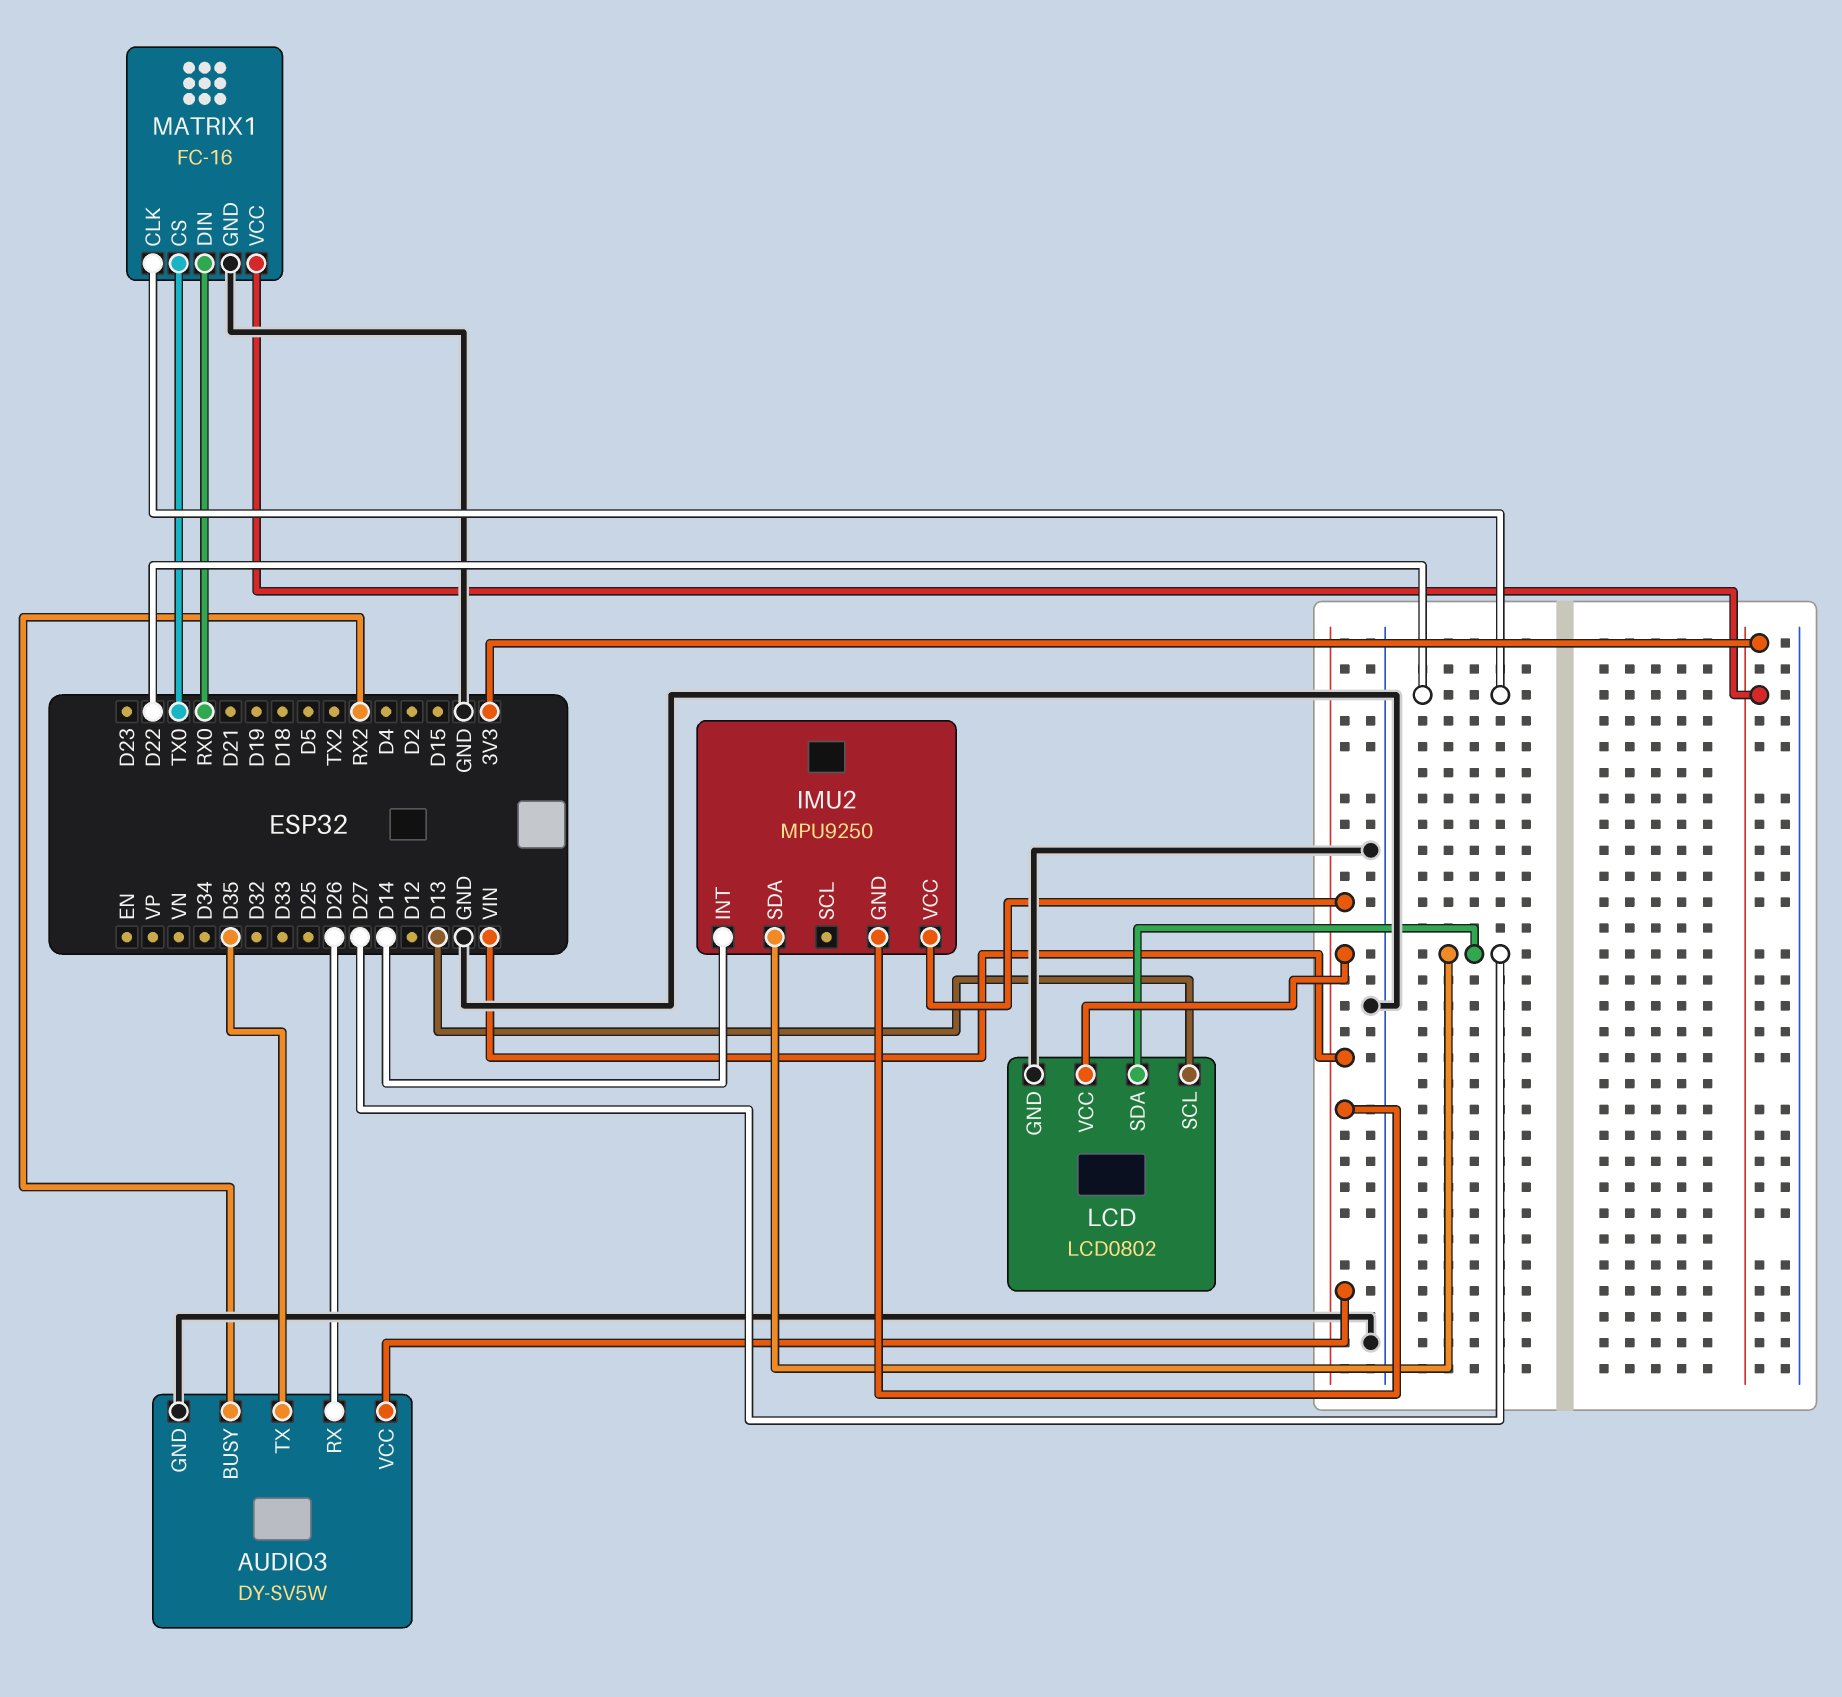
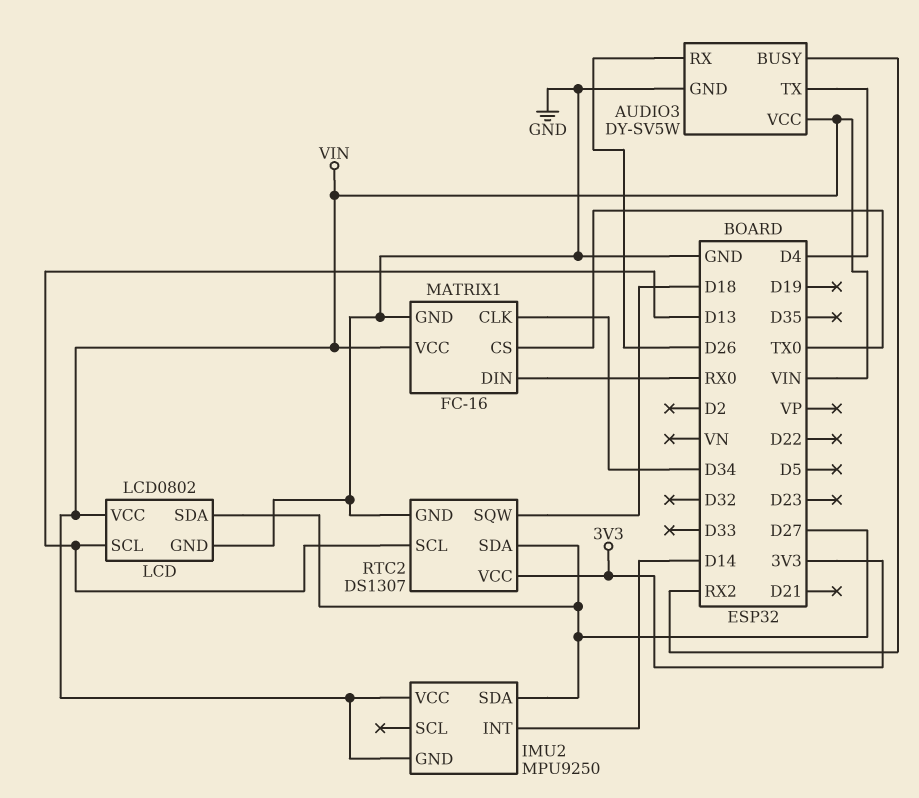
AUDIO3 pin TX: D35 -> D4
MATRIX1 pin CLK: D22 -> D34
MATRIX1 pin VCC: 3V3 -> VIN
RTC2: none -> DS1307
RTC2 pin GND: none -> GND
RTC2 pin SCL: none -> D13
RTC2 pin SDA: none -> D27
RTC2 pin SQW: none -> D18
RTC2 pin VCC: none -> 3V3

